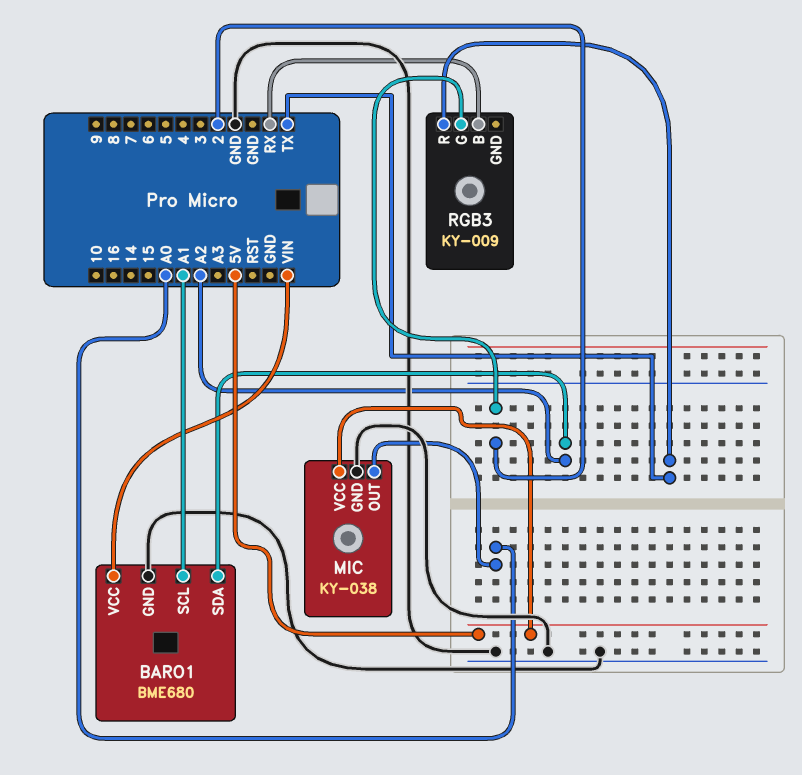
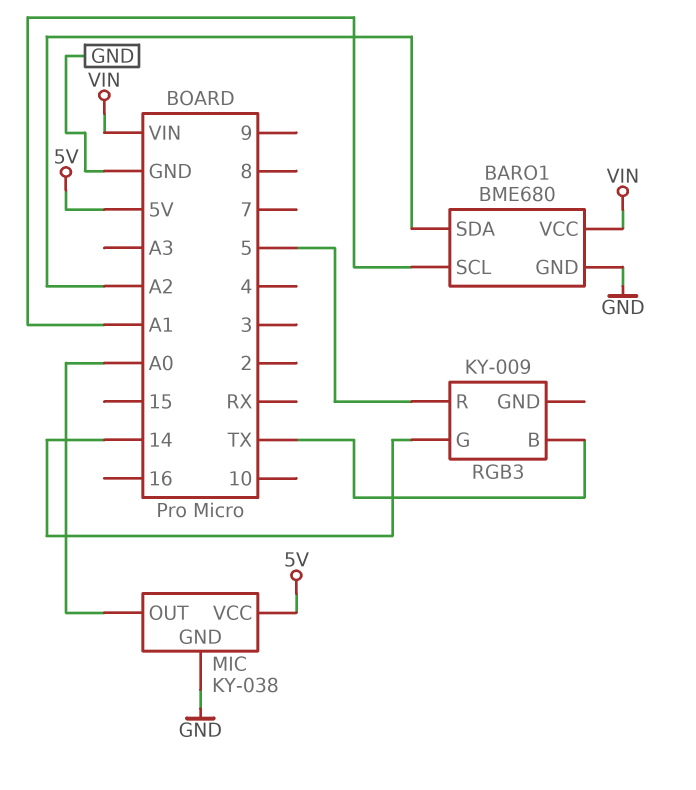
RGB3 pin B: RX -> TX
RGB3 pin G: 2 -> 14
RGB3 pin R: TX -> 5

